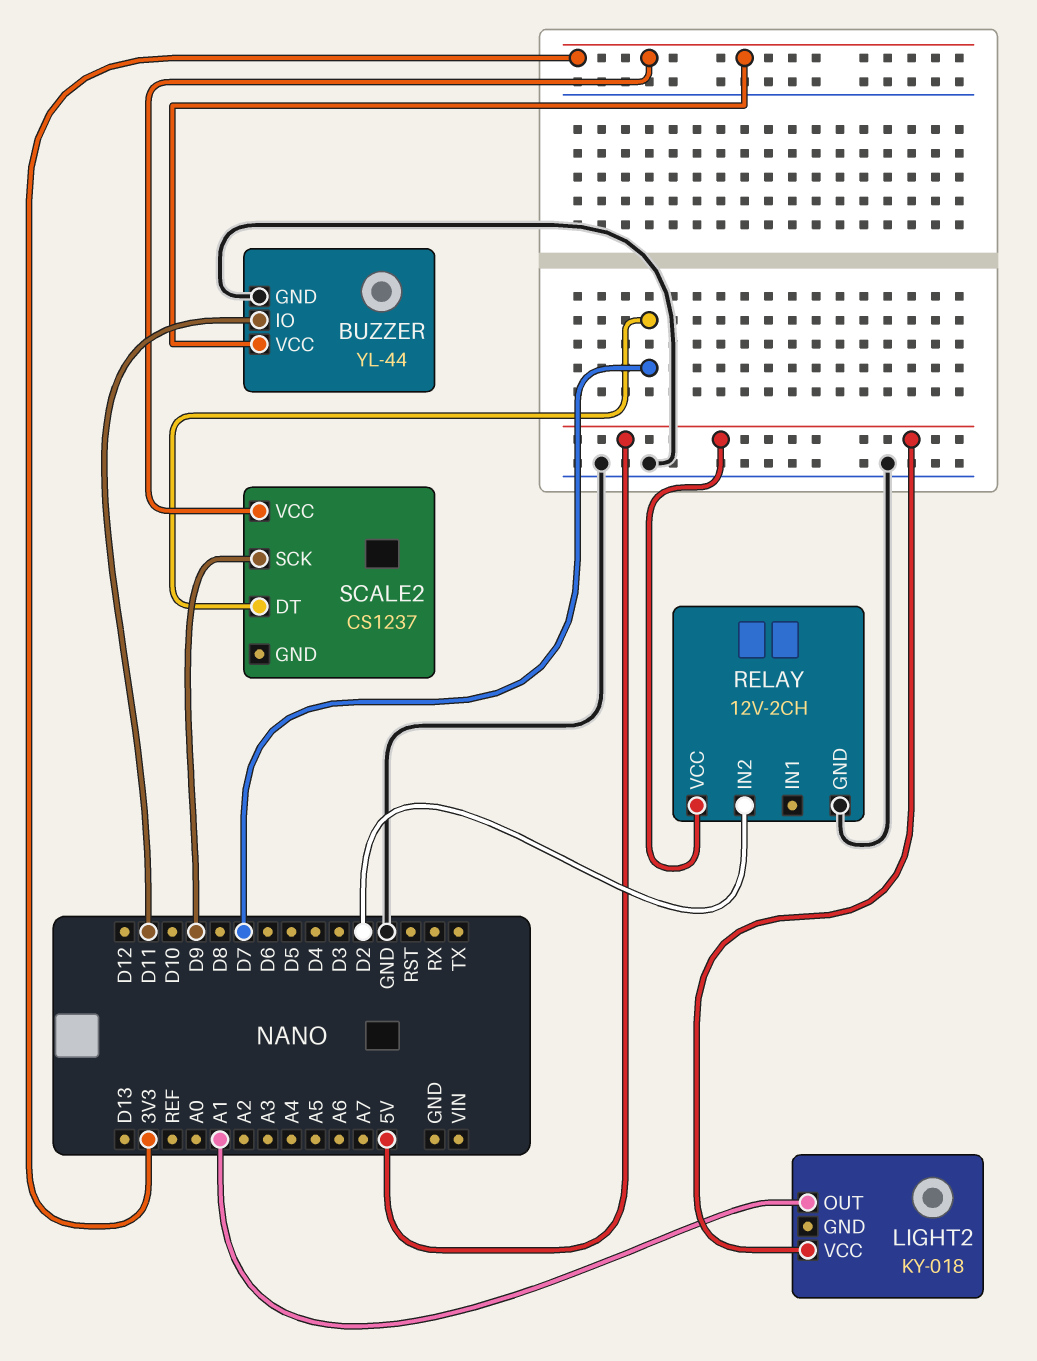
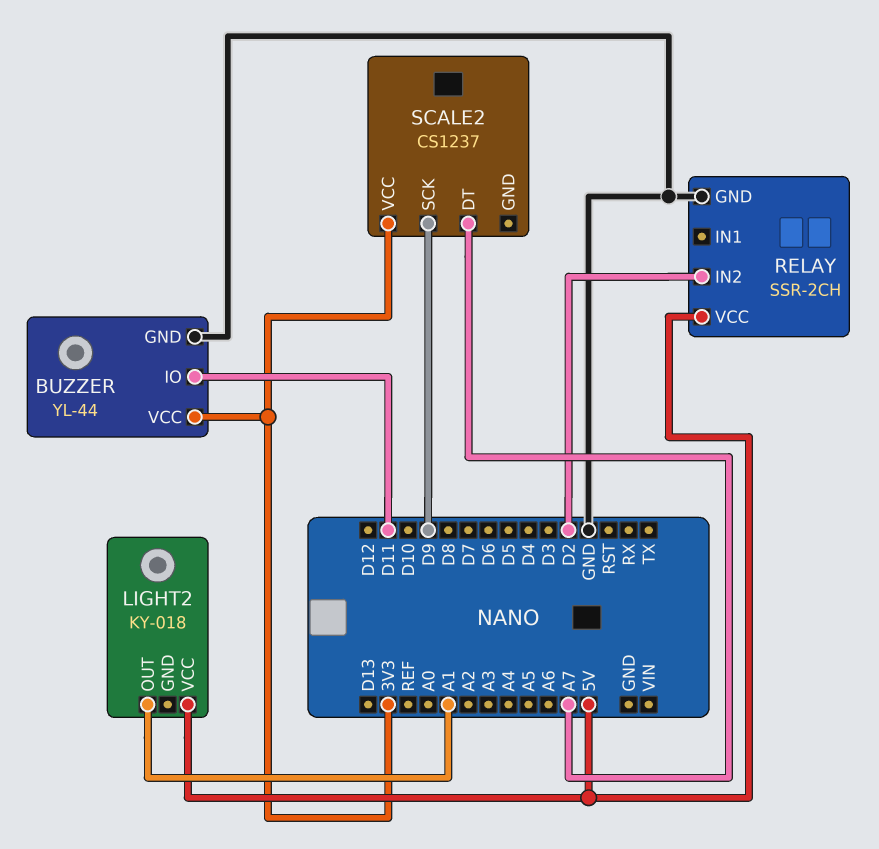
RELAY: 12V-2CH -> SSR-2CH
SCALE2 pin DT: D7 -> A7

